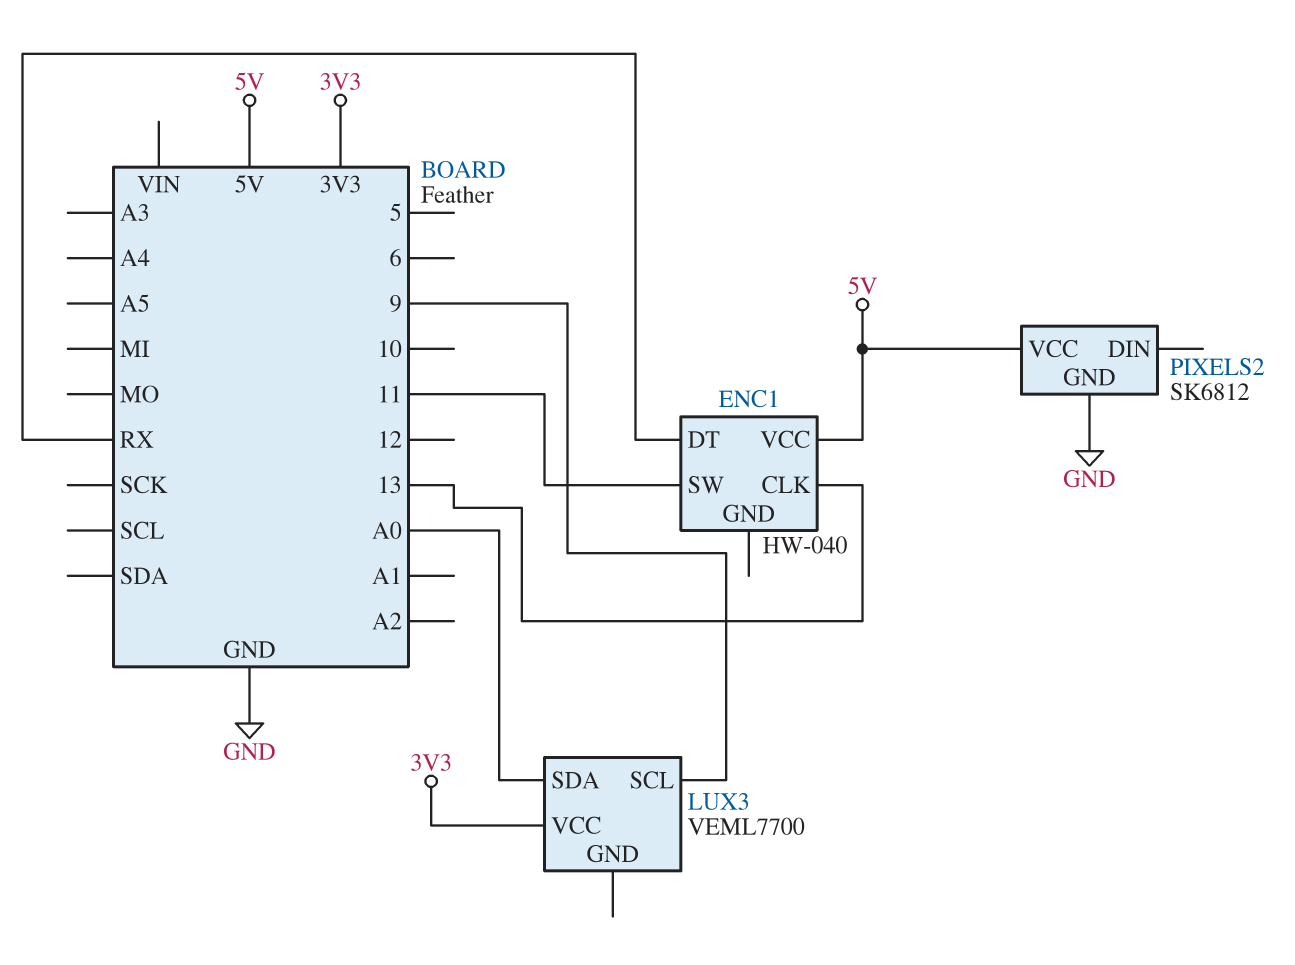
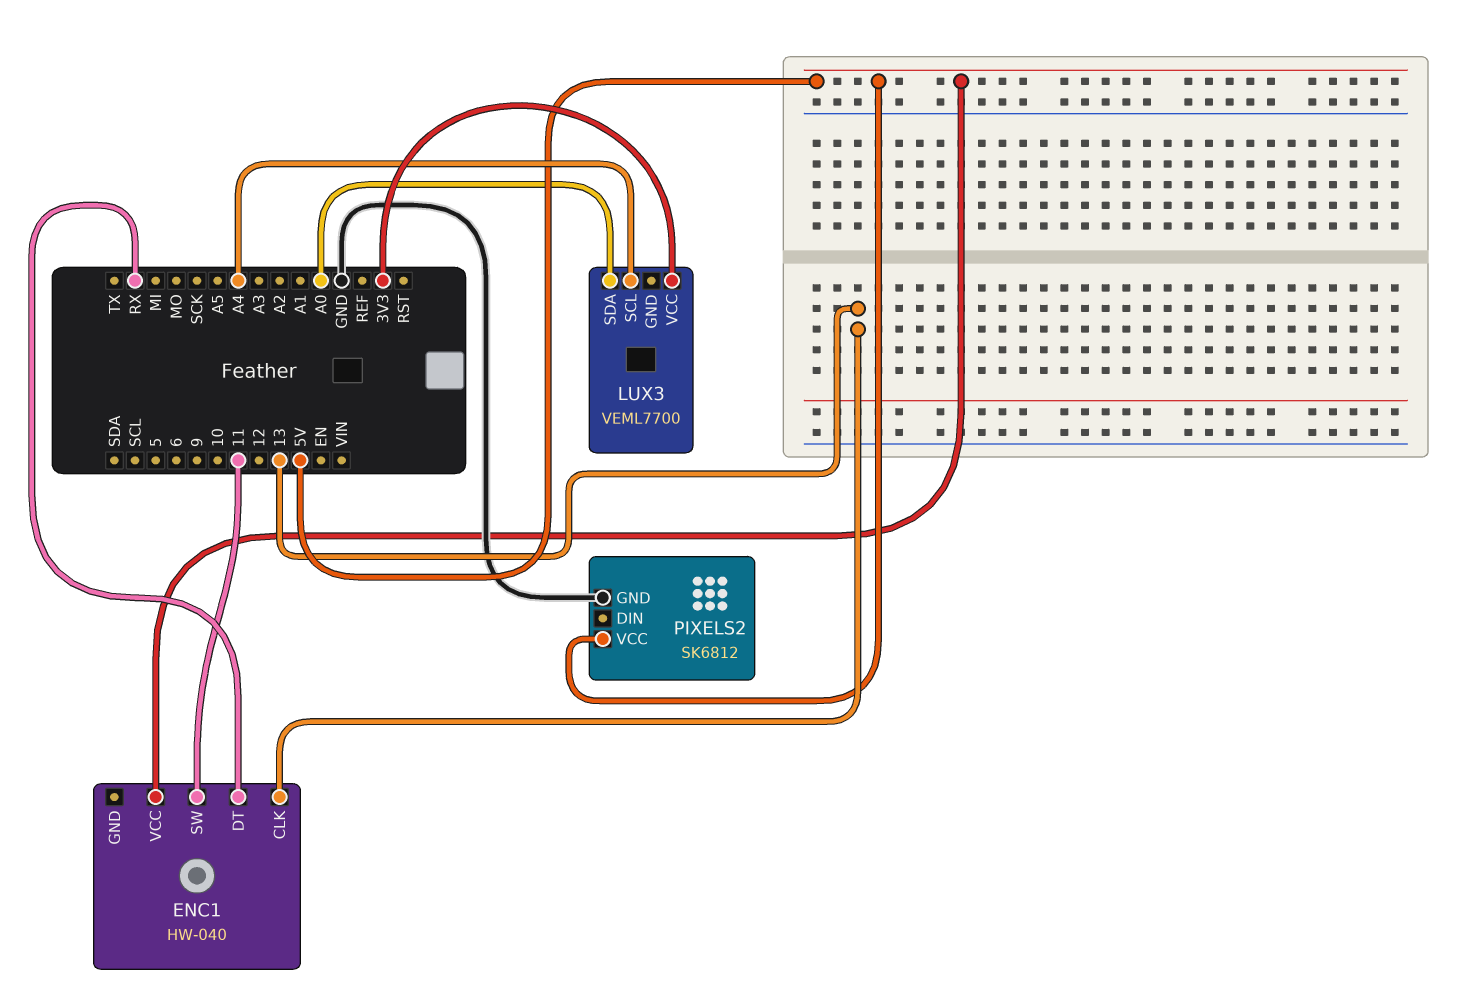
LUX3 pin SCL: 9 -> A4

